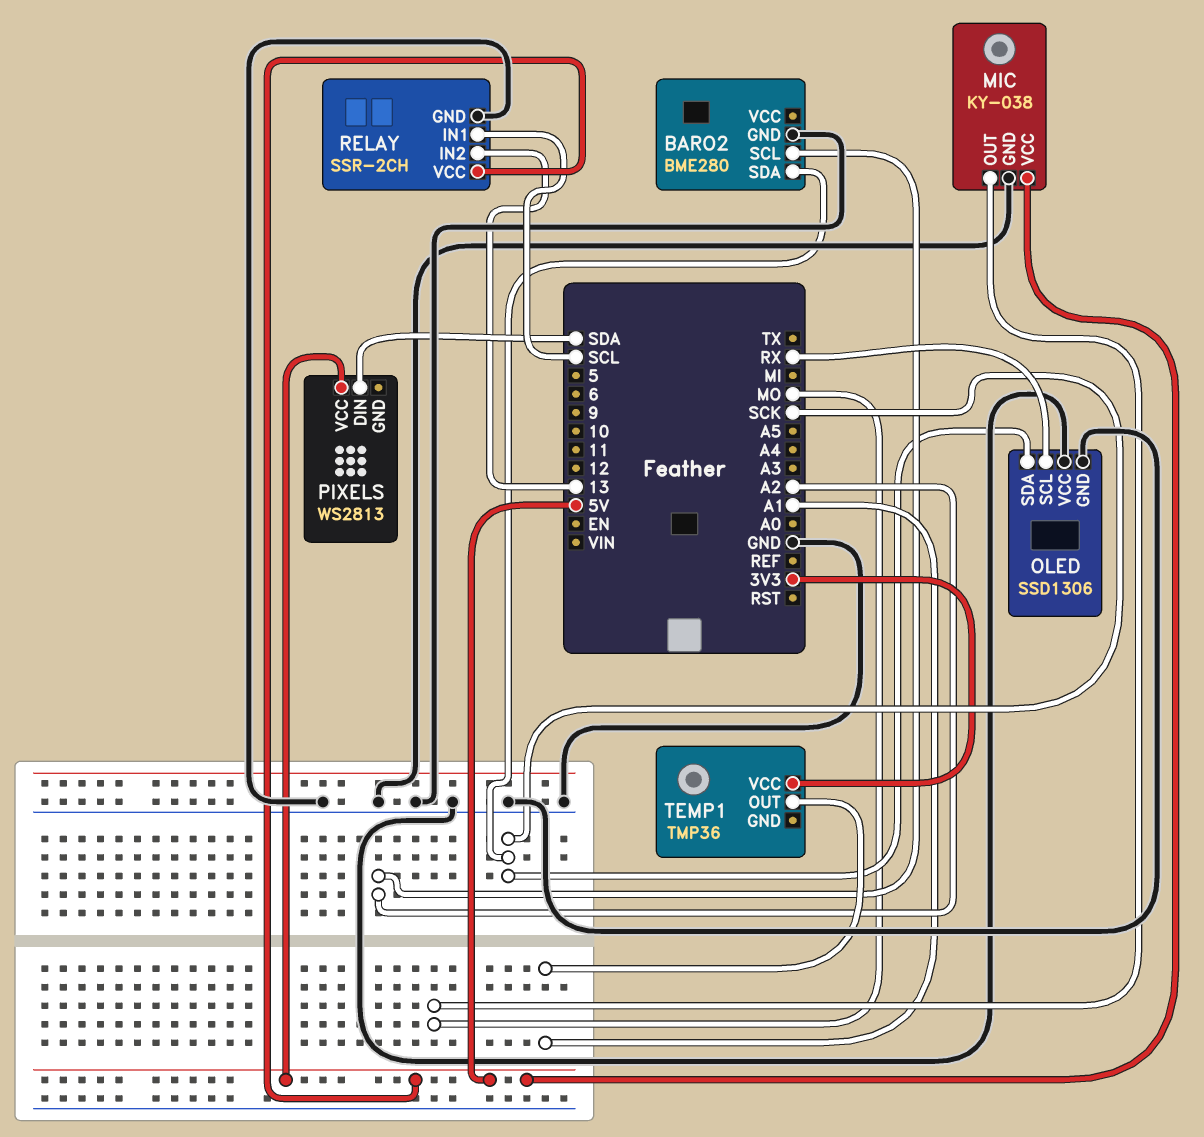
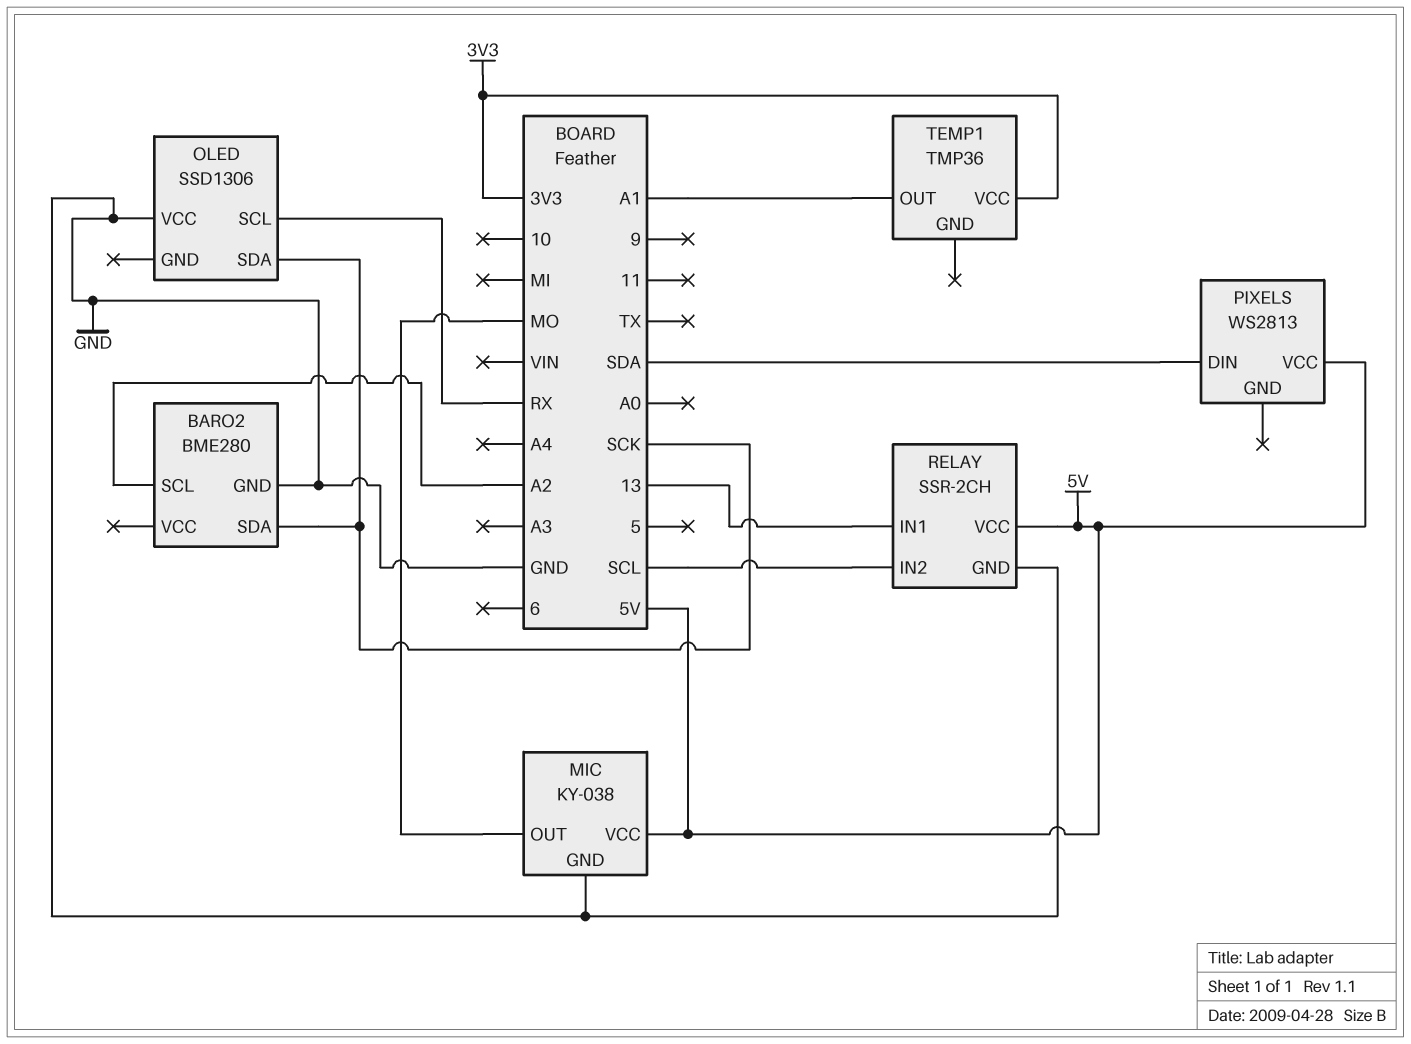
OLED pin GND: GND -> none
RELAY pin IN1: SCL -> 13
RELAY pin IN2: 13 -> SCL

